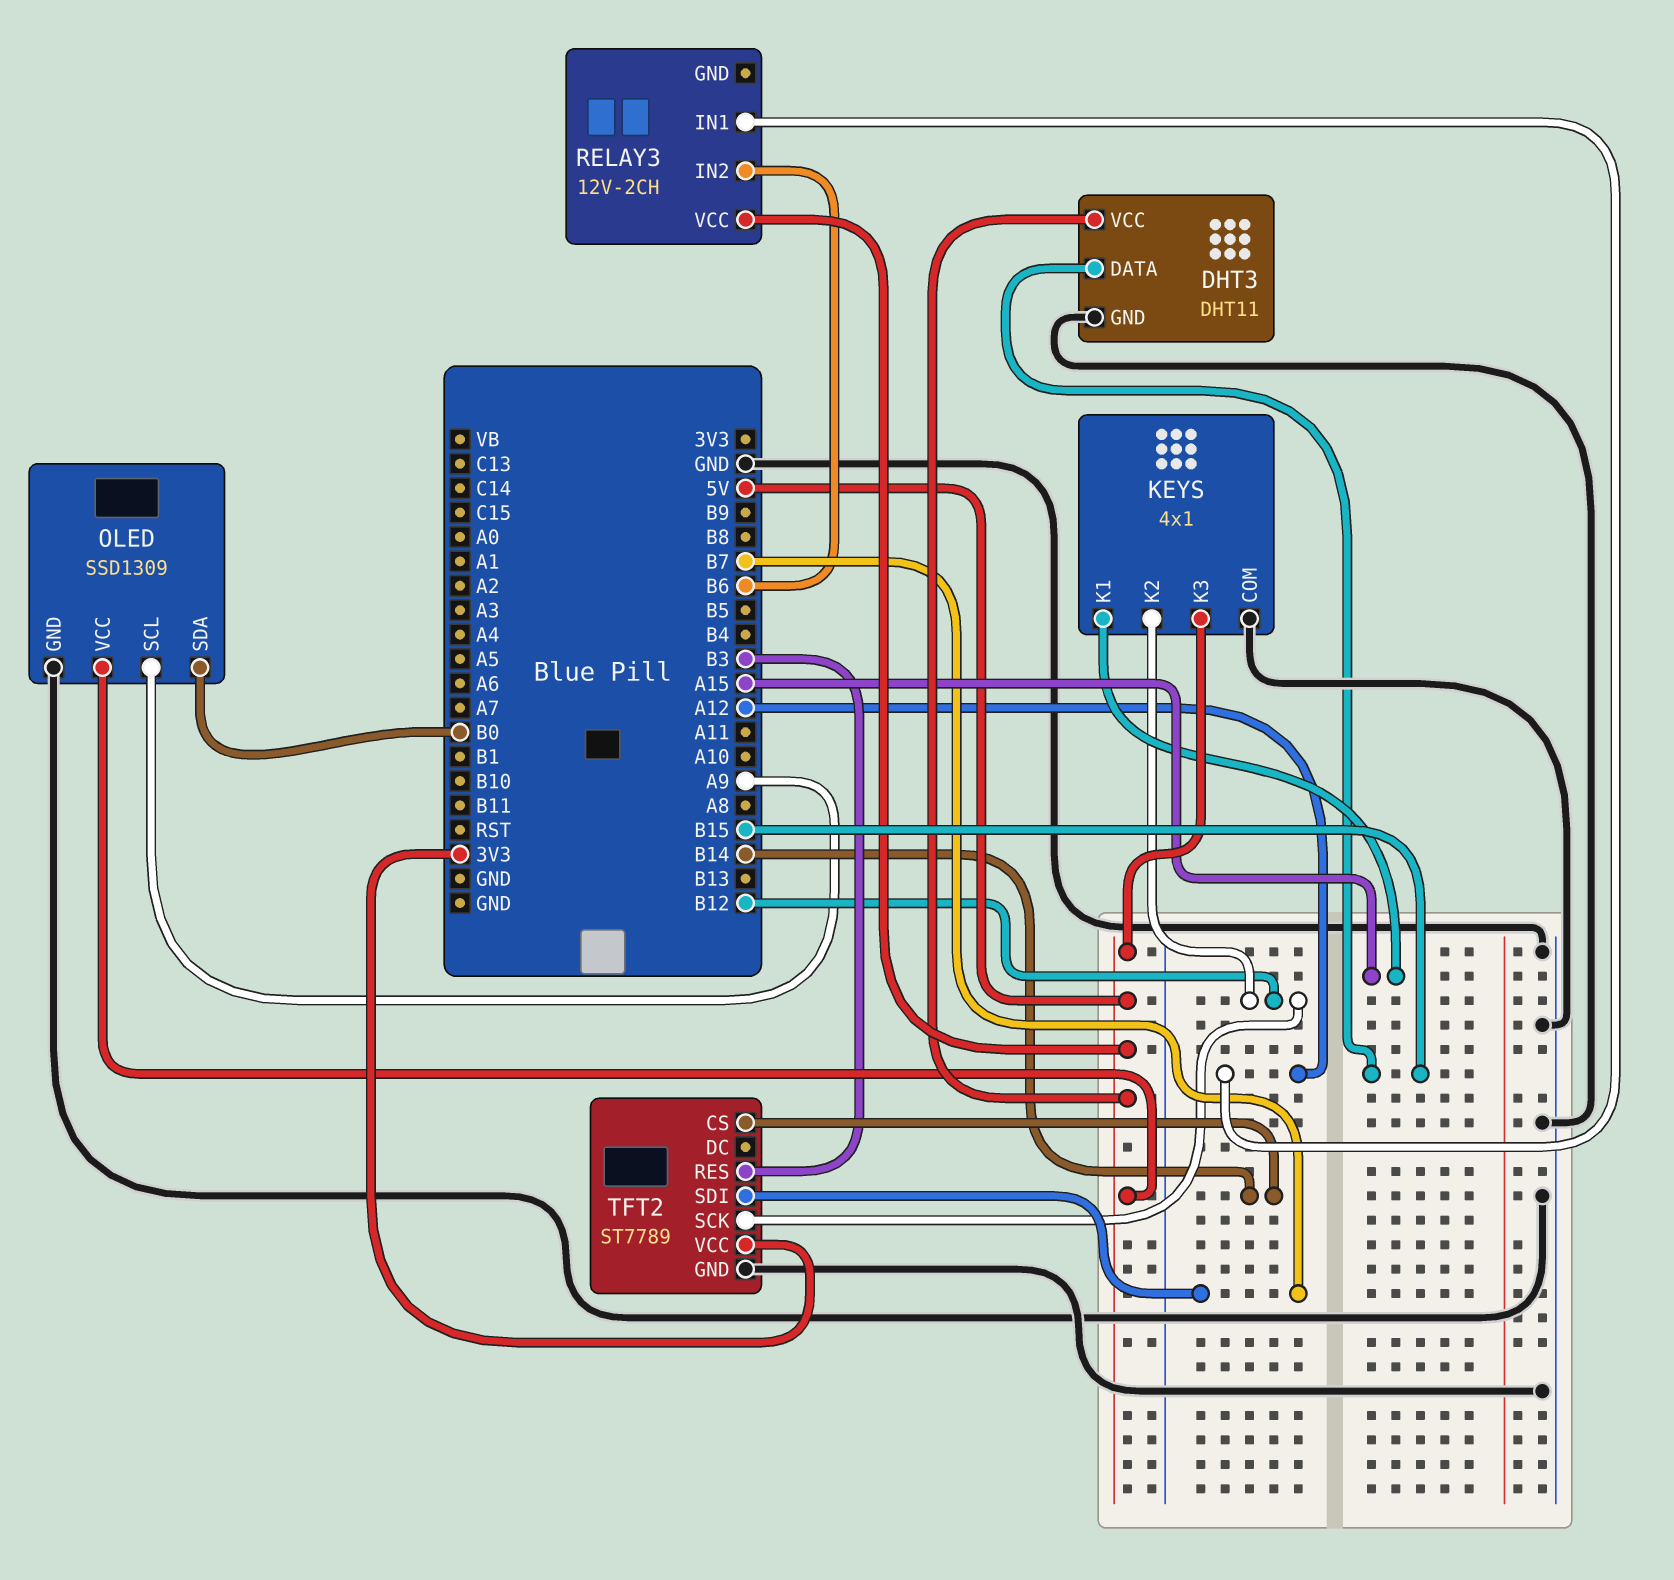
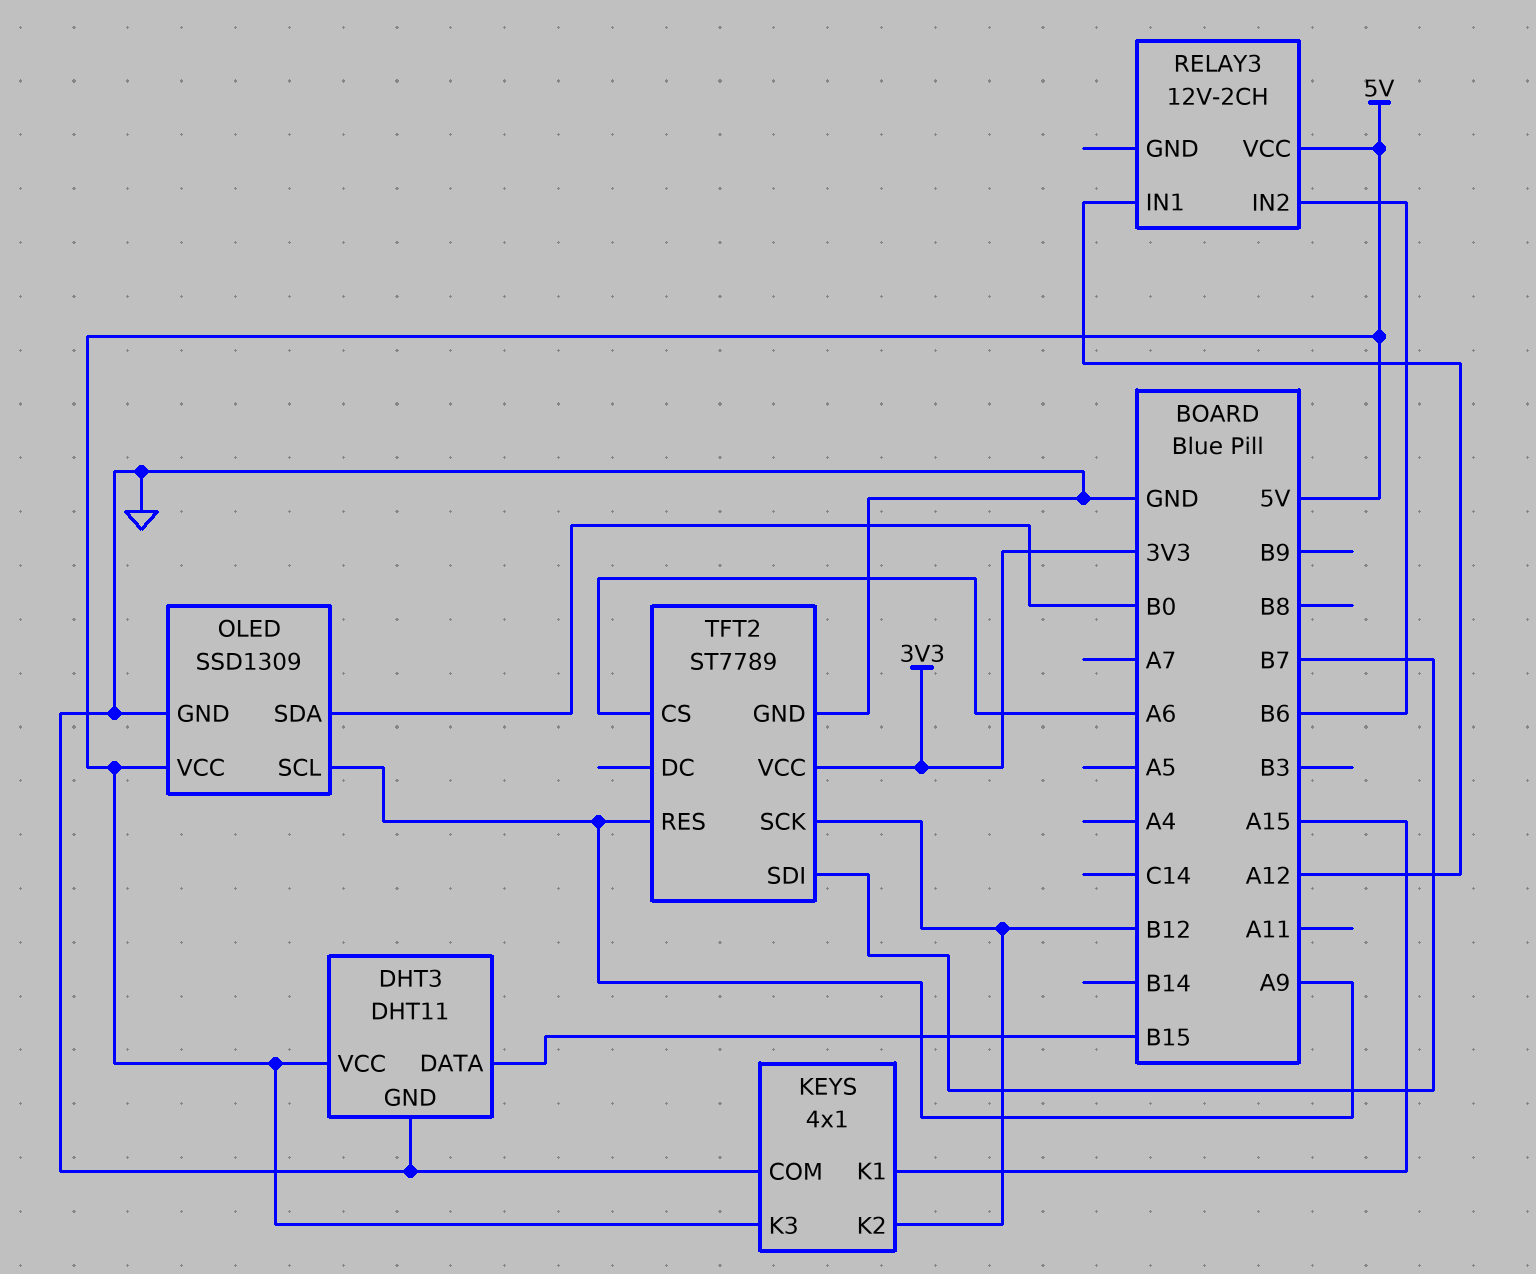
TFT2 pin CS: B14 -> A6
TFT2 pin RES: B3 -> A9

